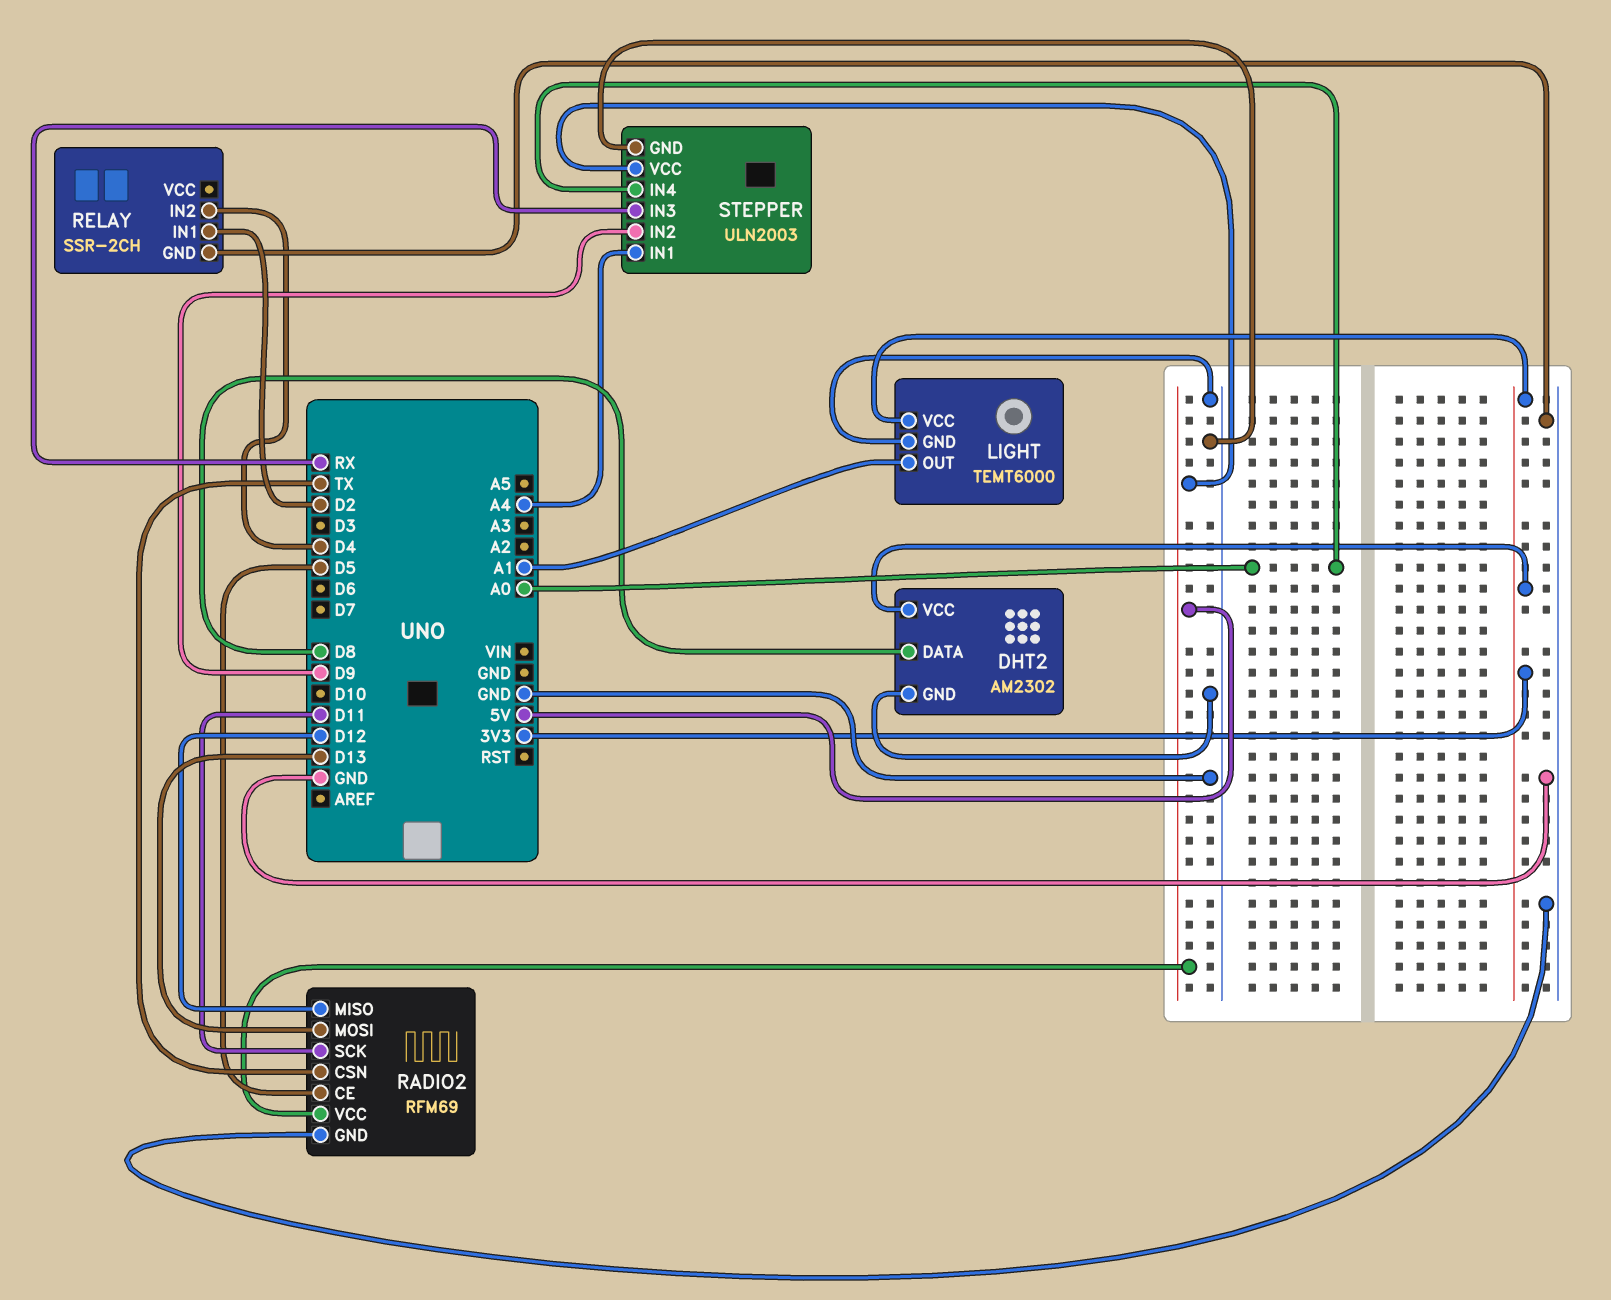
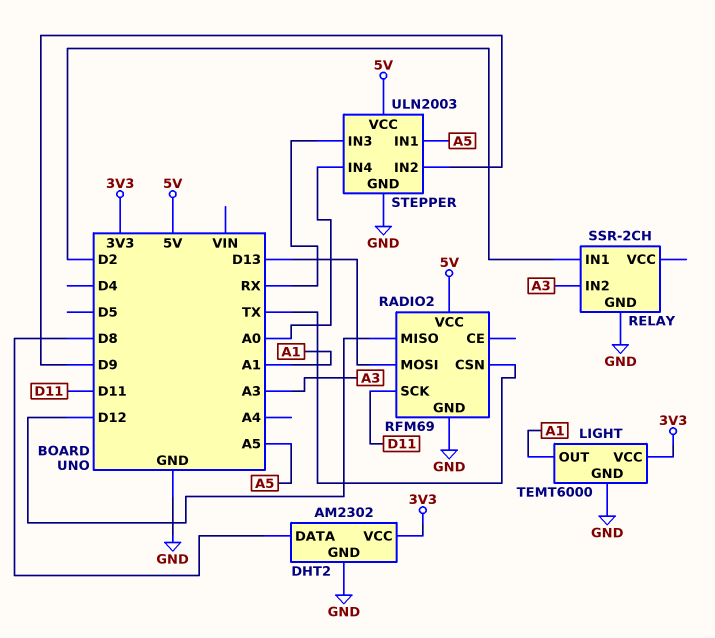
RADIO2 pin CE: D5 -> none
RELAY pin IN2: D4 -> A3
STEPPER pin IN1: A4 -> A5

